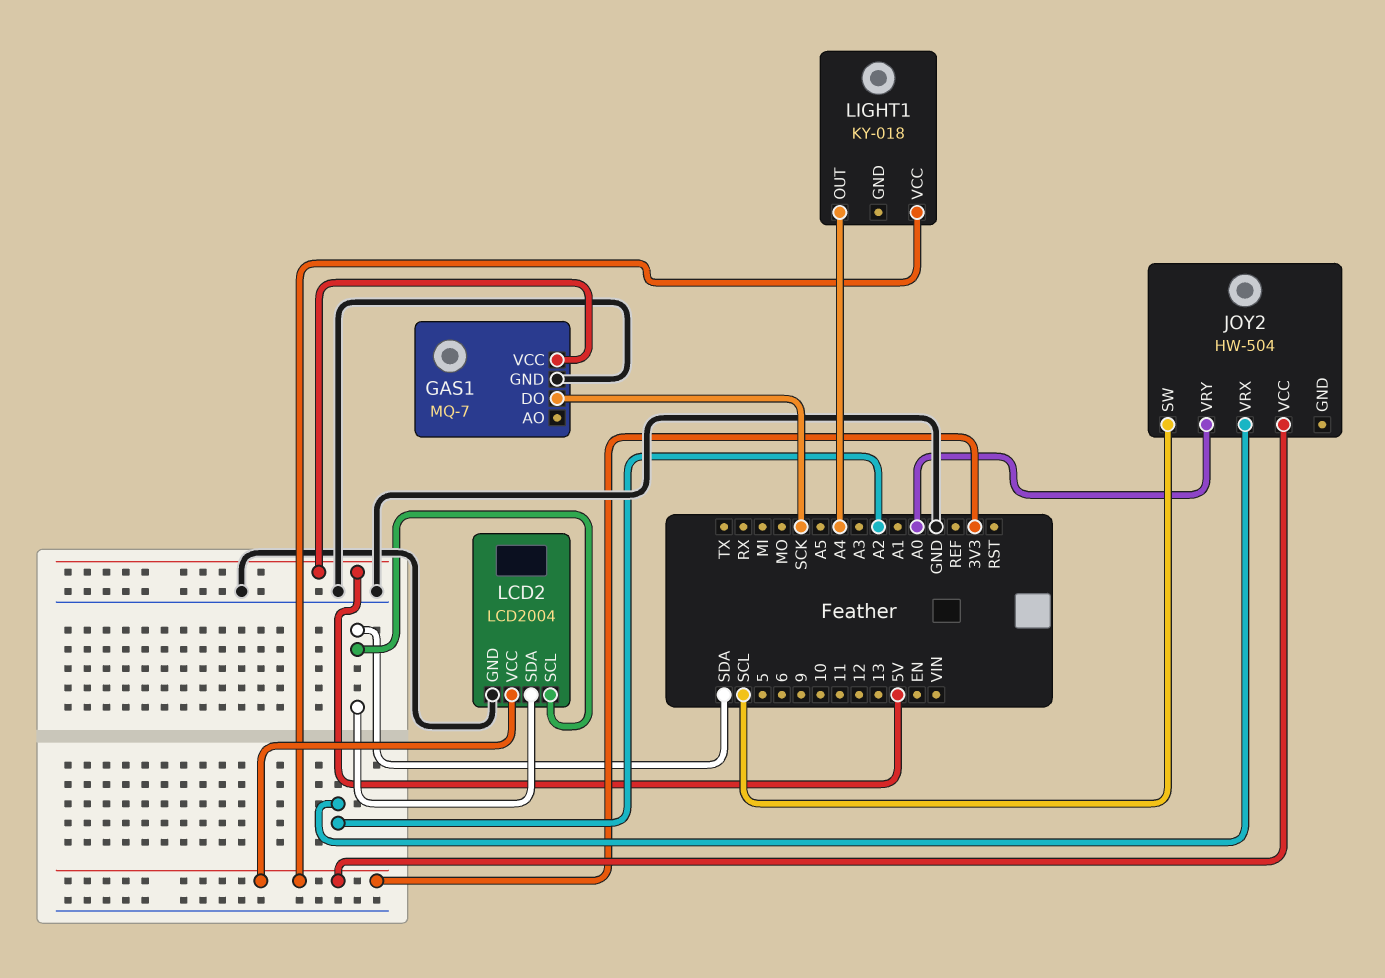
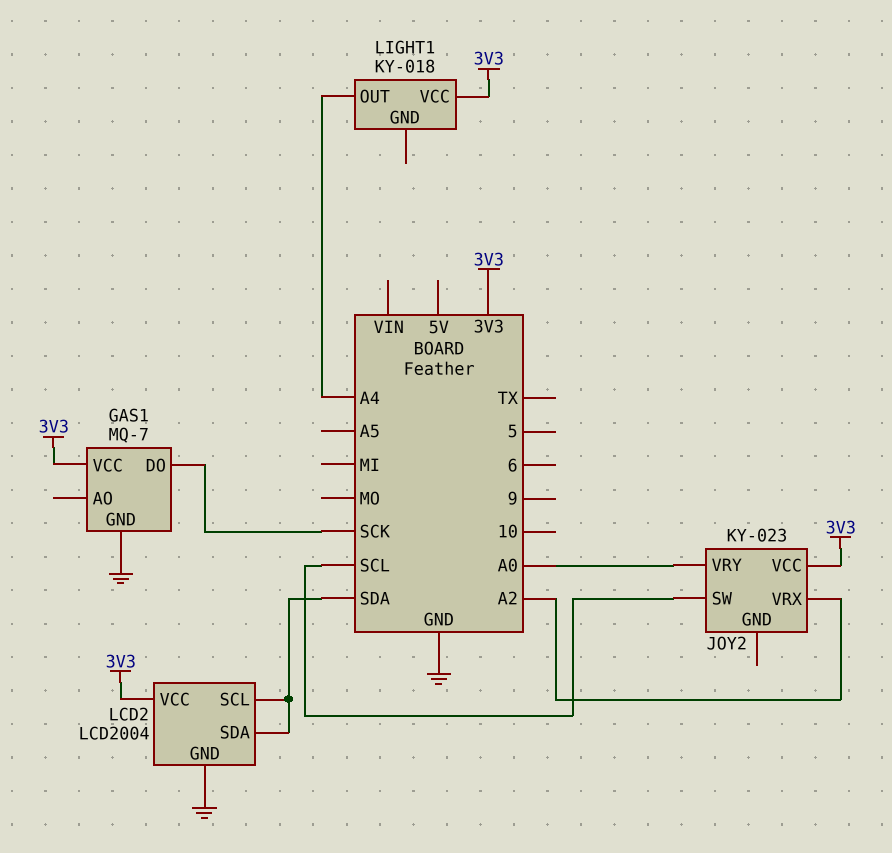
GAS1 pin VCC: 5V -> 3V3
JOY2: HW-504 -> KY-023

